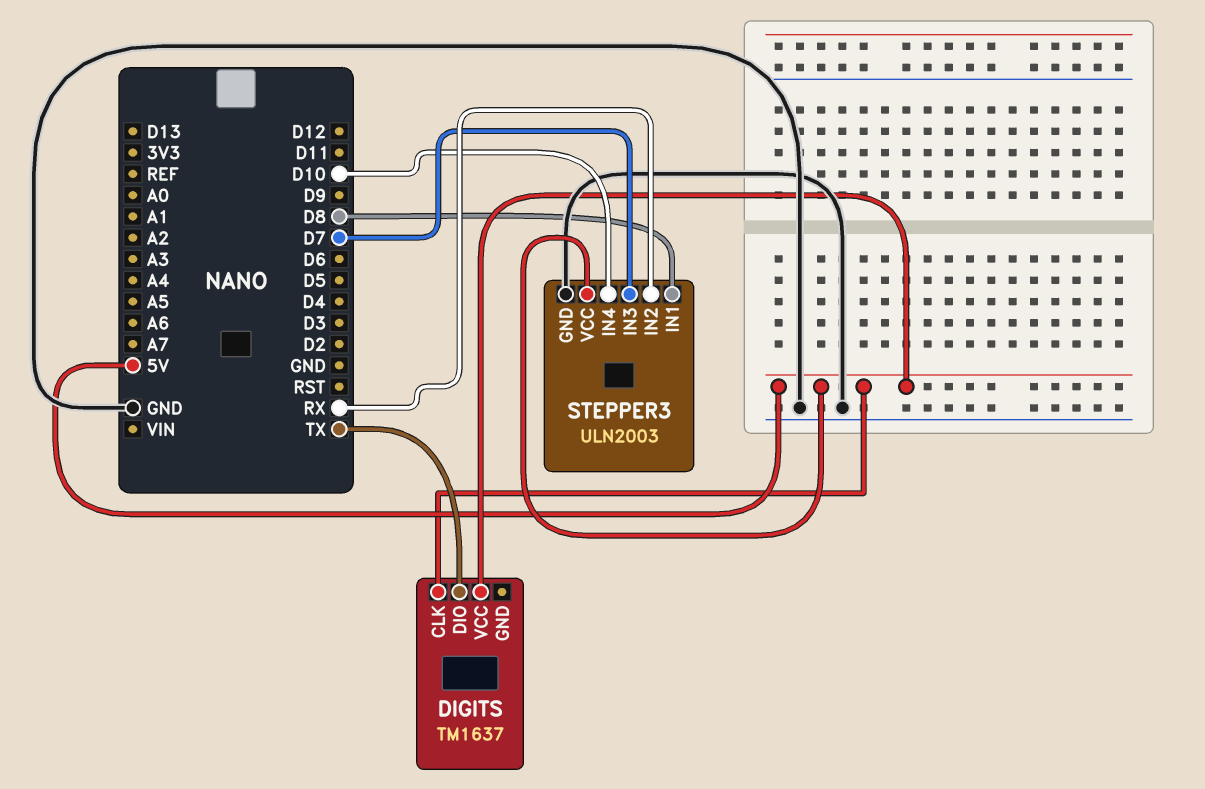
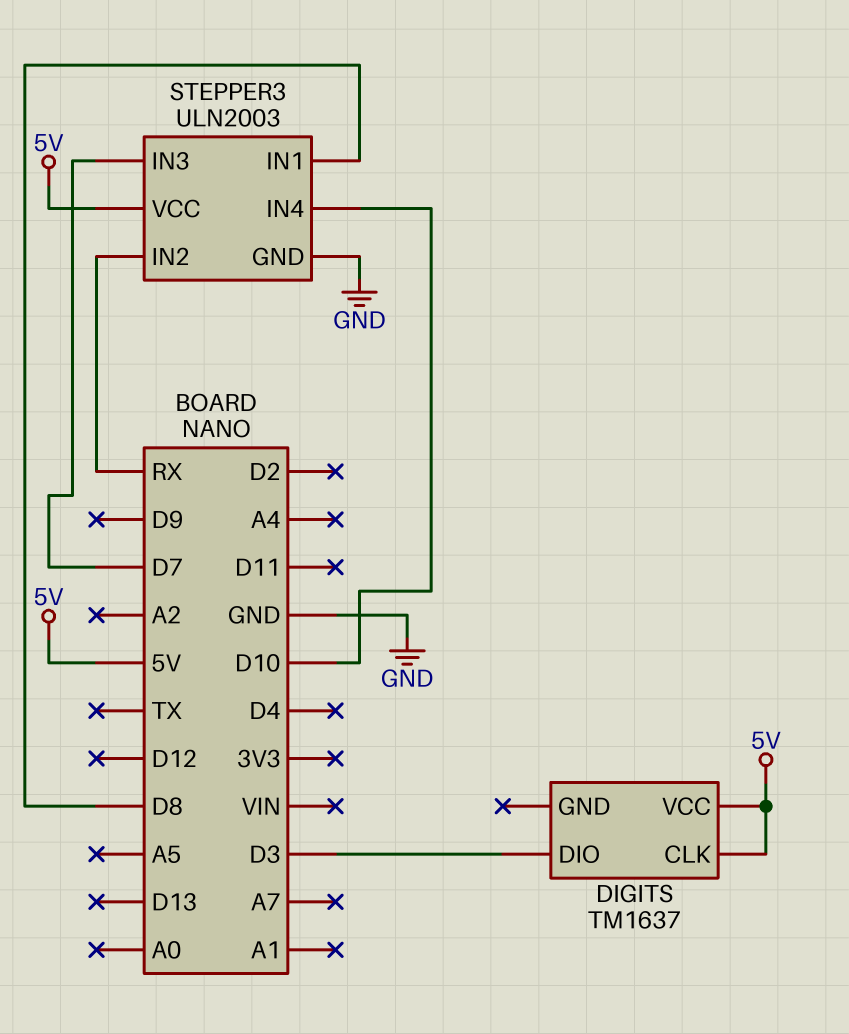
DIGITS pin DIO: TX -> D3

